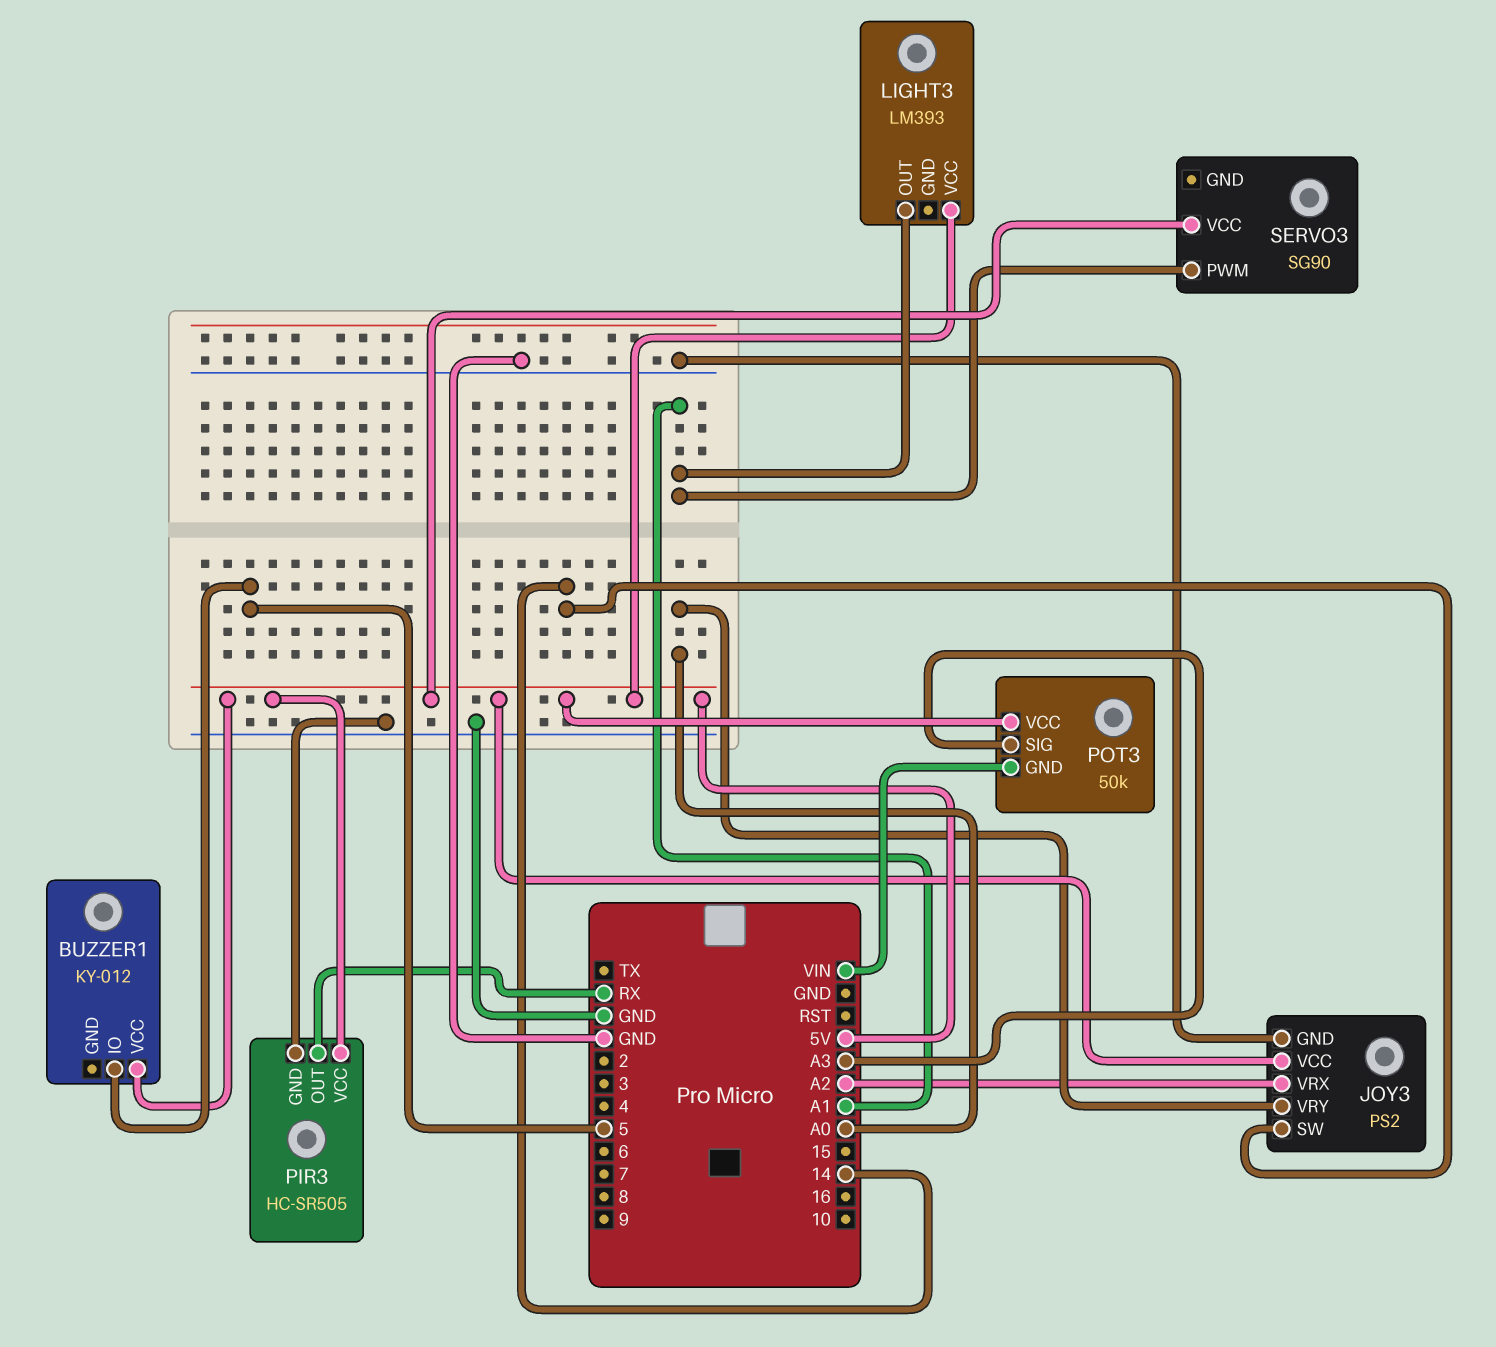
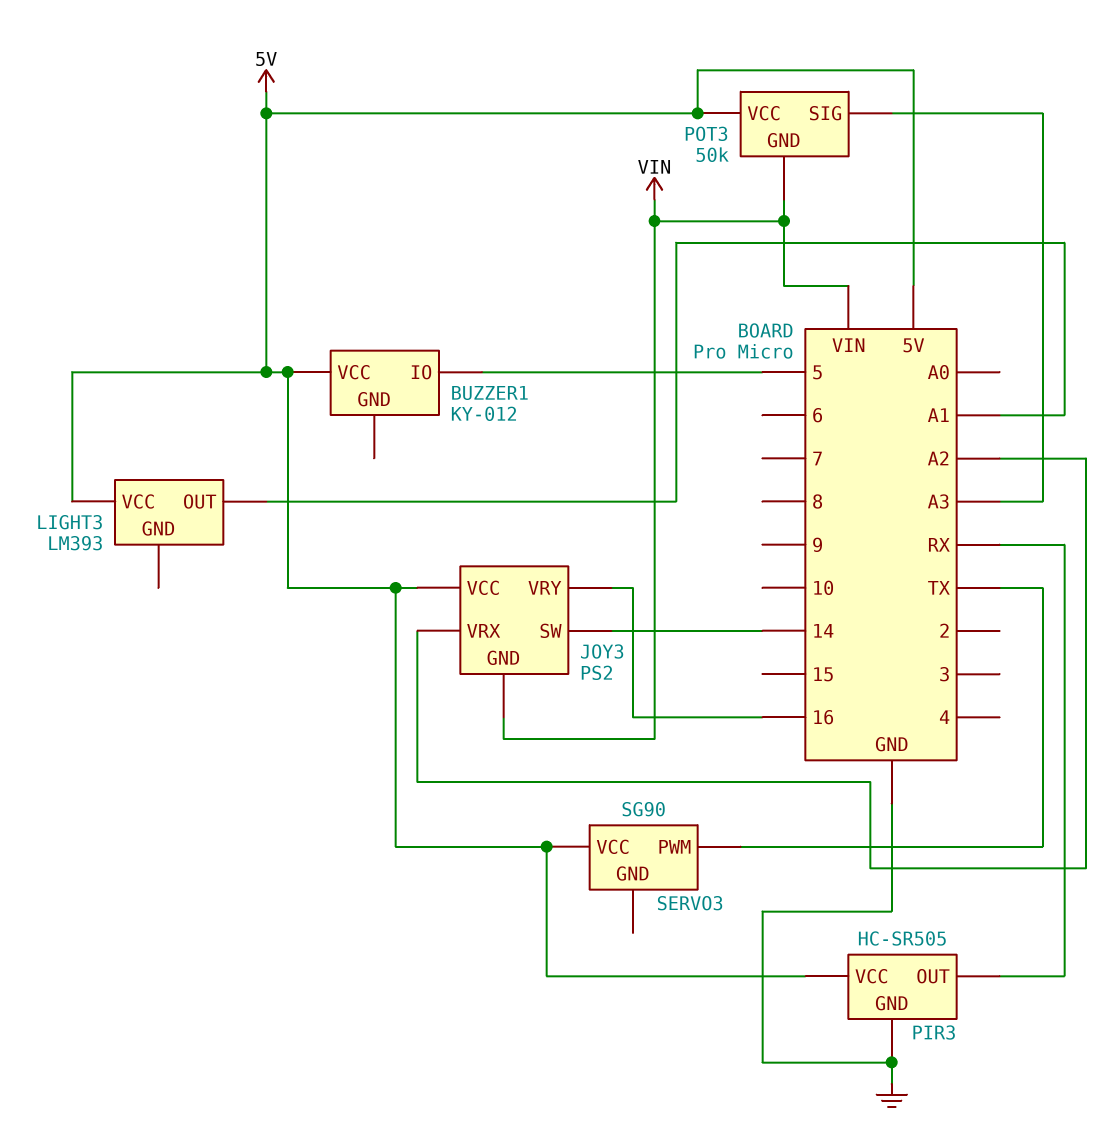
JOY3 pin GND: GND -> VIN
JOY3 pin VRY: A0 -> 16
SERVO3 pin PWM: A1 -> TX

